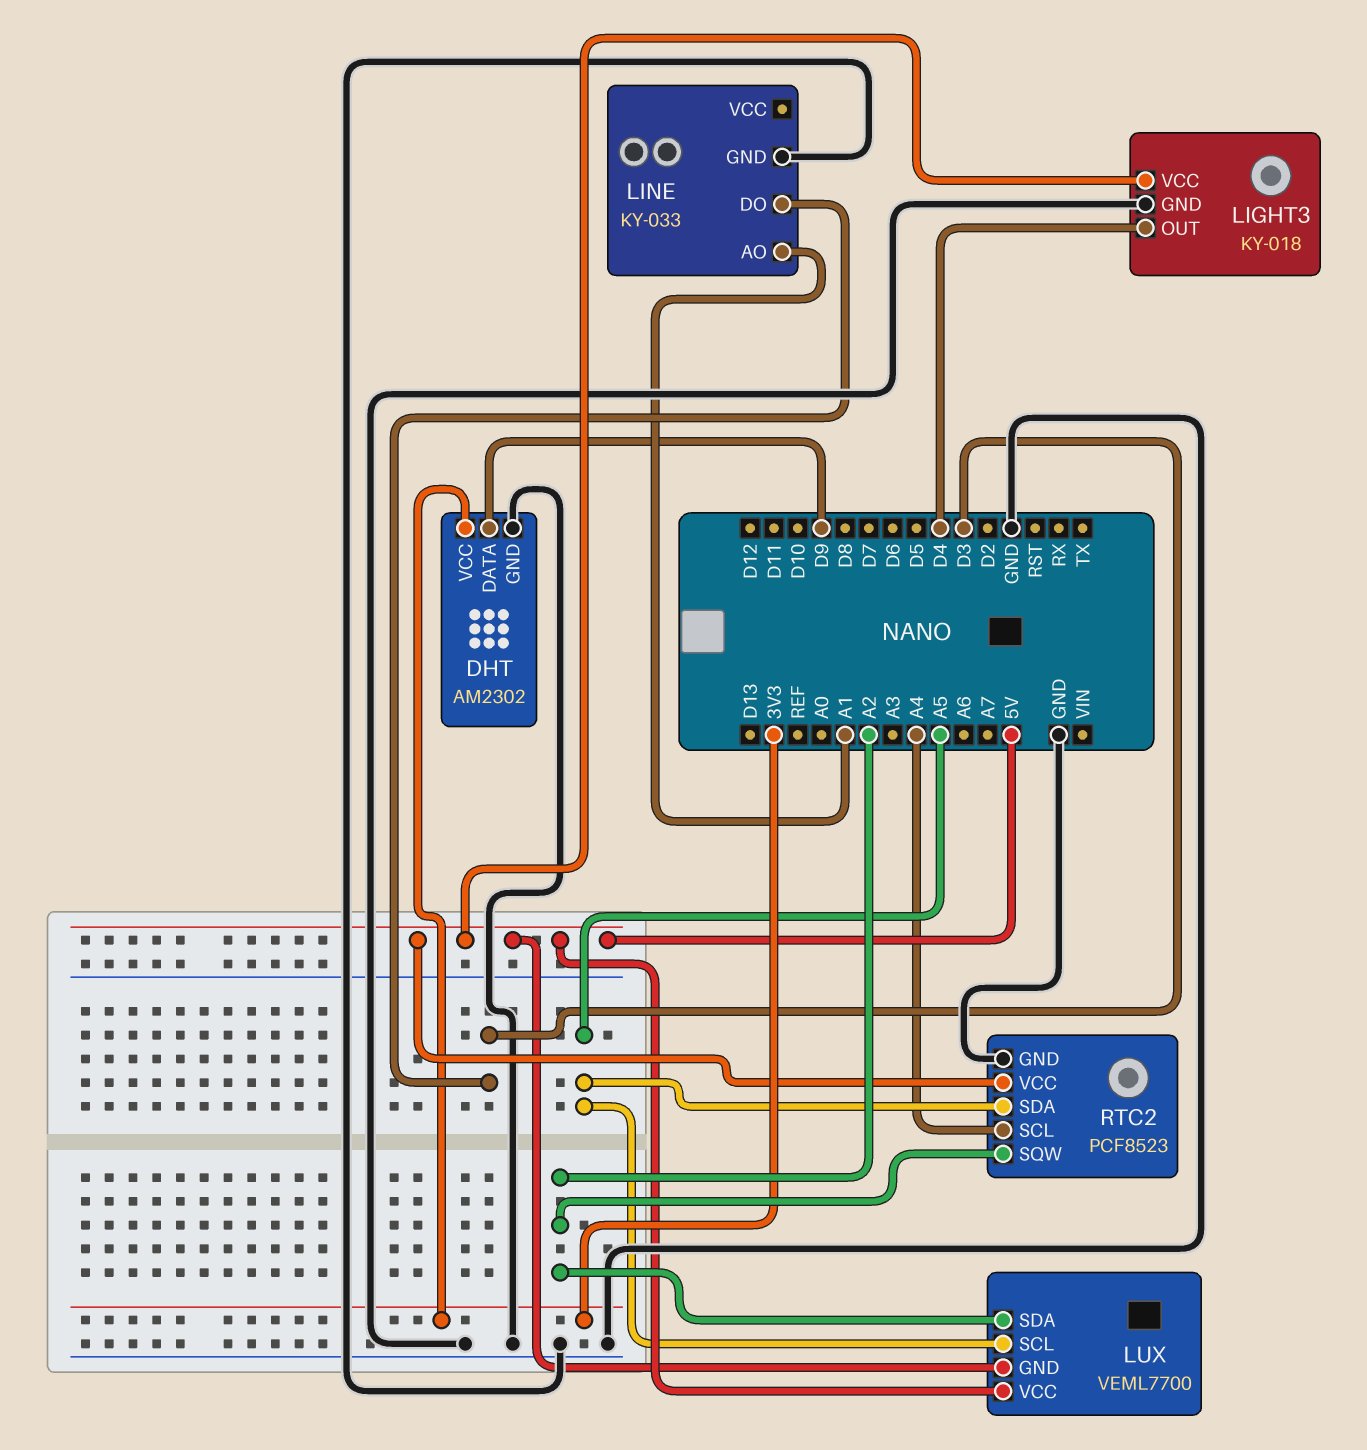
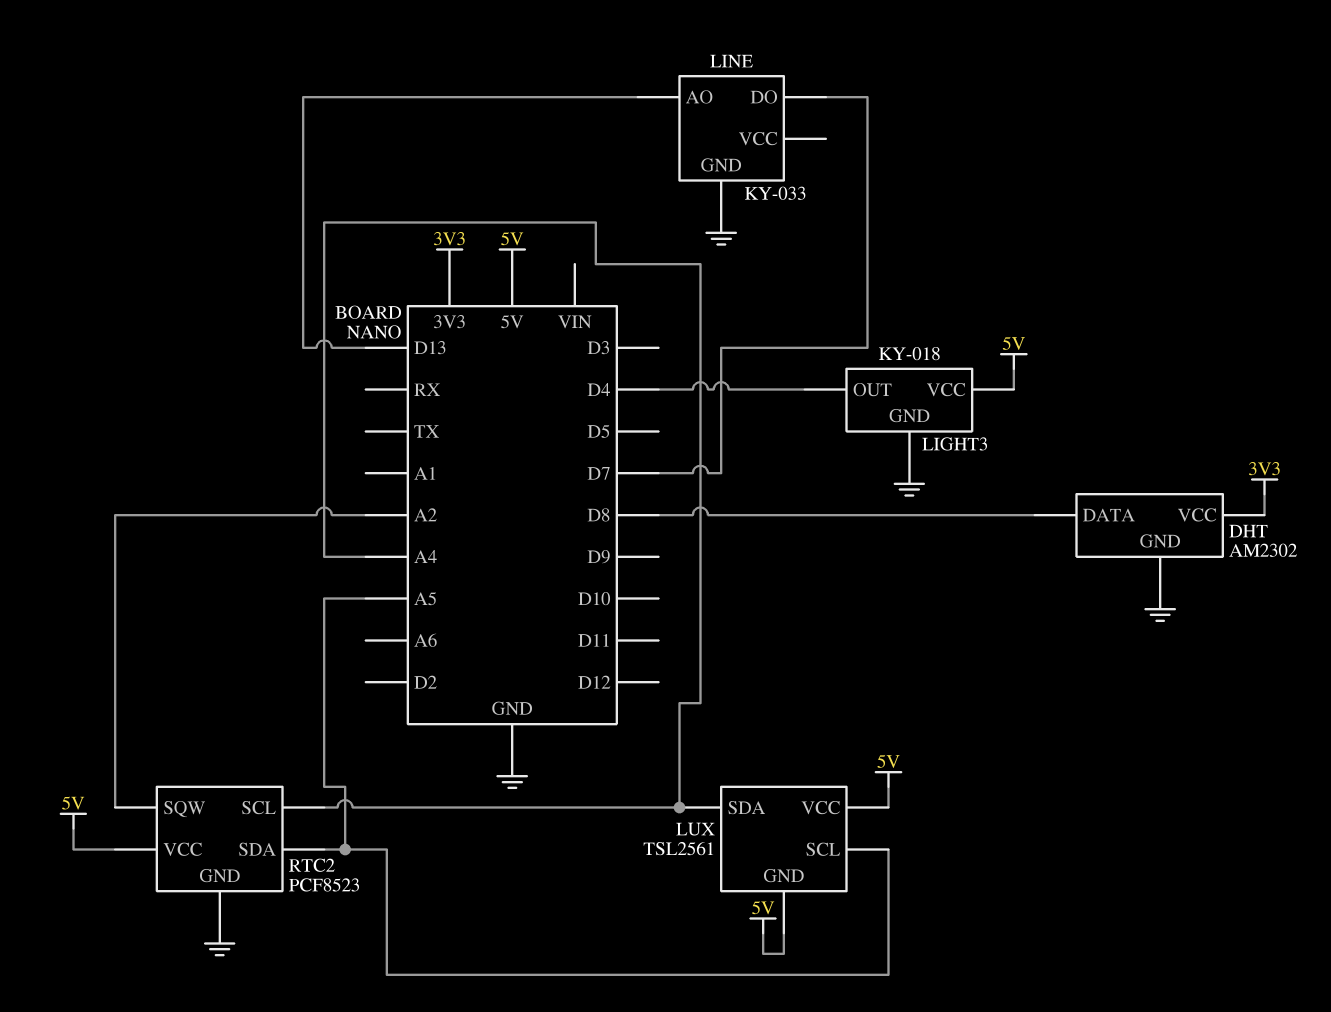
DHT pin DATA: D9 -> D8
LINE pin AO: A1 -> D13
LINE pin DO: D3 -> D7
LUX: VEML7700 -> TSL2561
LUX pin SDA: A2 -> A4

